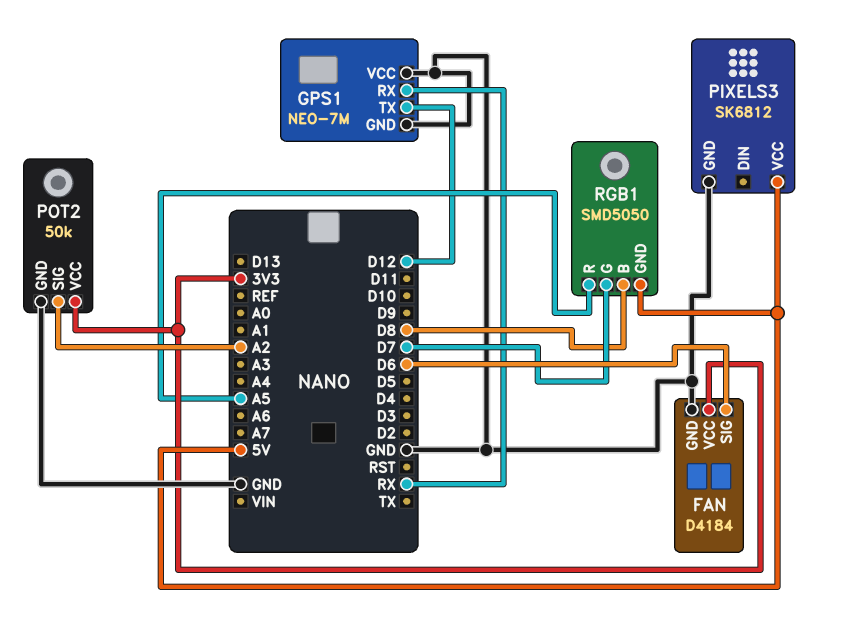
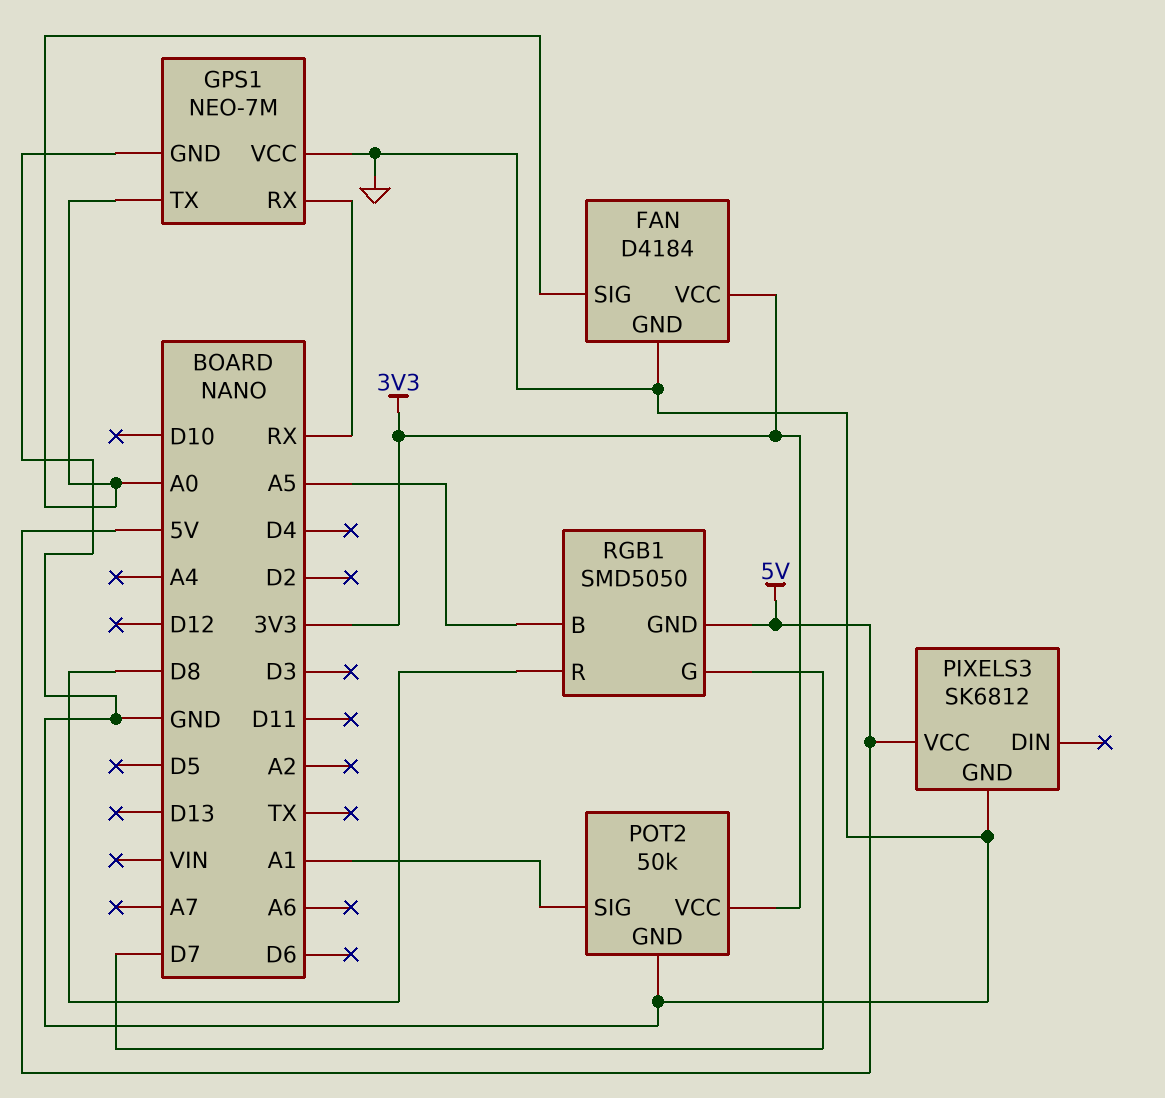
FAN pin SIG: D6 -> A0
GPS1 pin TX: D12 -> A0
POT2 pin SIG: A2 -> A1
RGB1 pin B: D8 -> A5
RGB1 pin R: A5 -> D8

